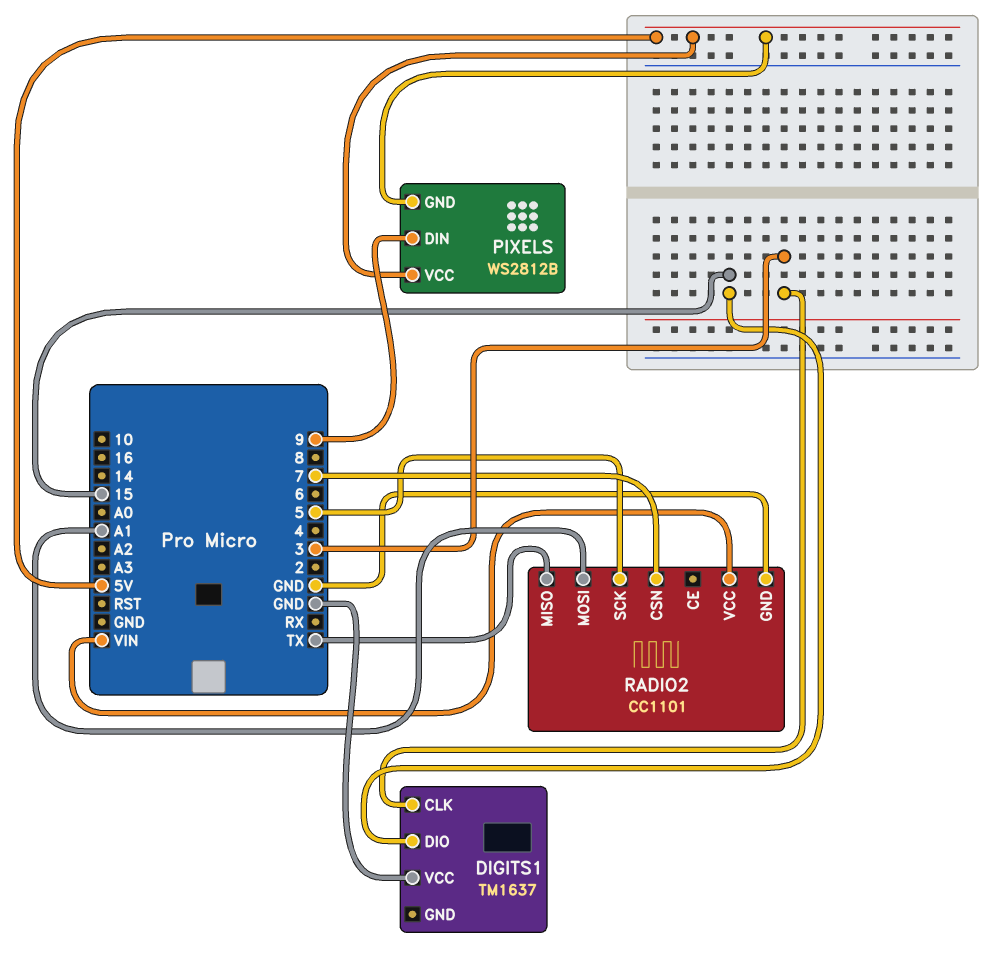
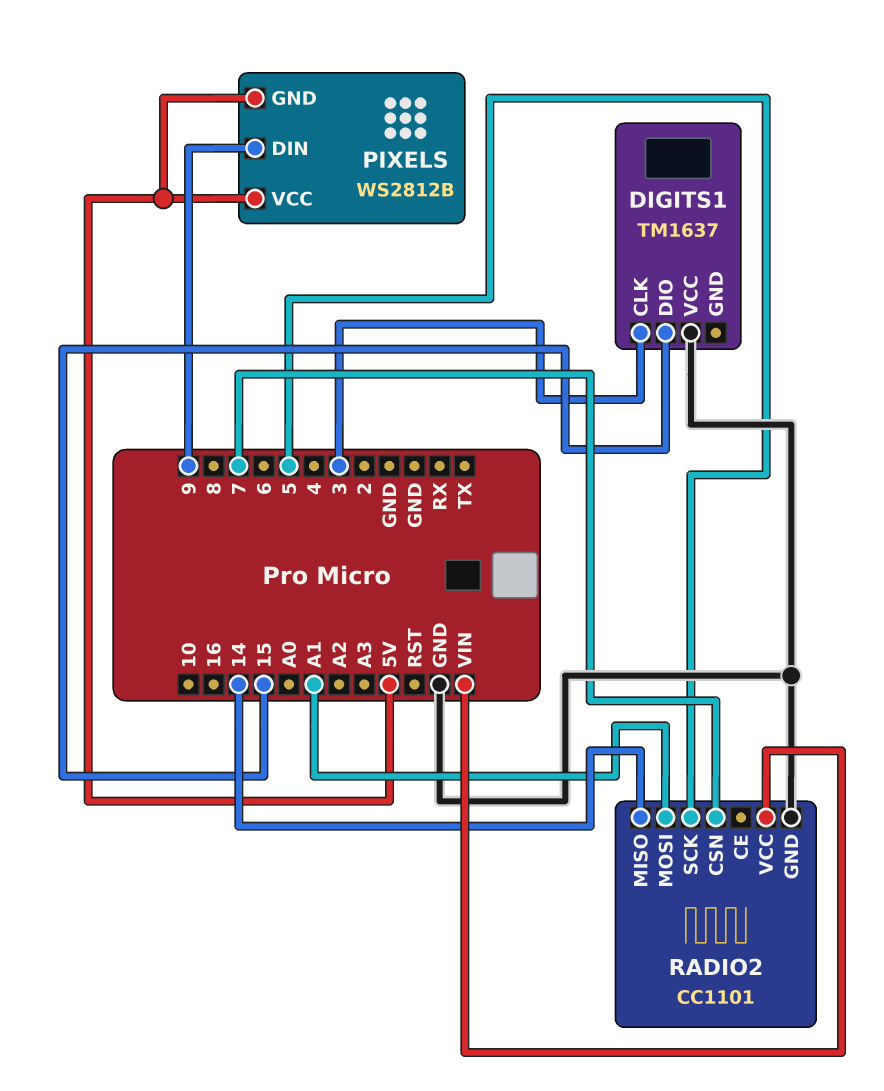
RADIO2 pin MISO: TX -> 14

